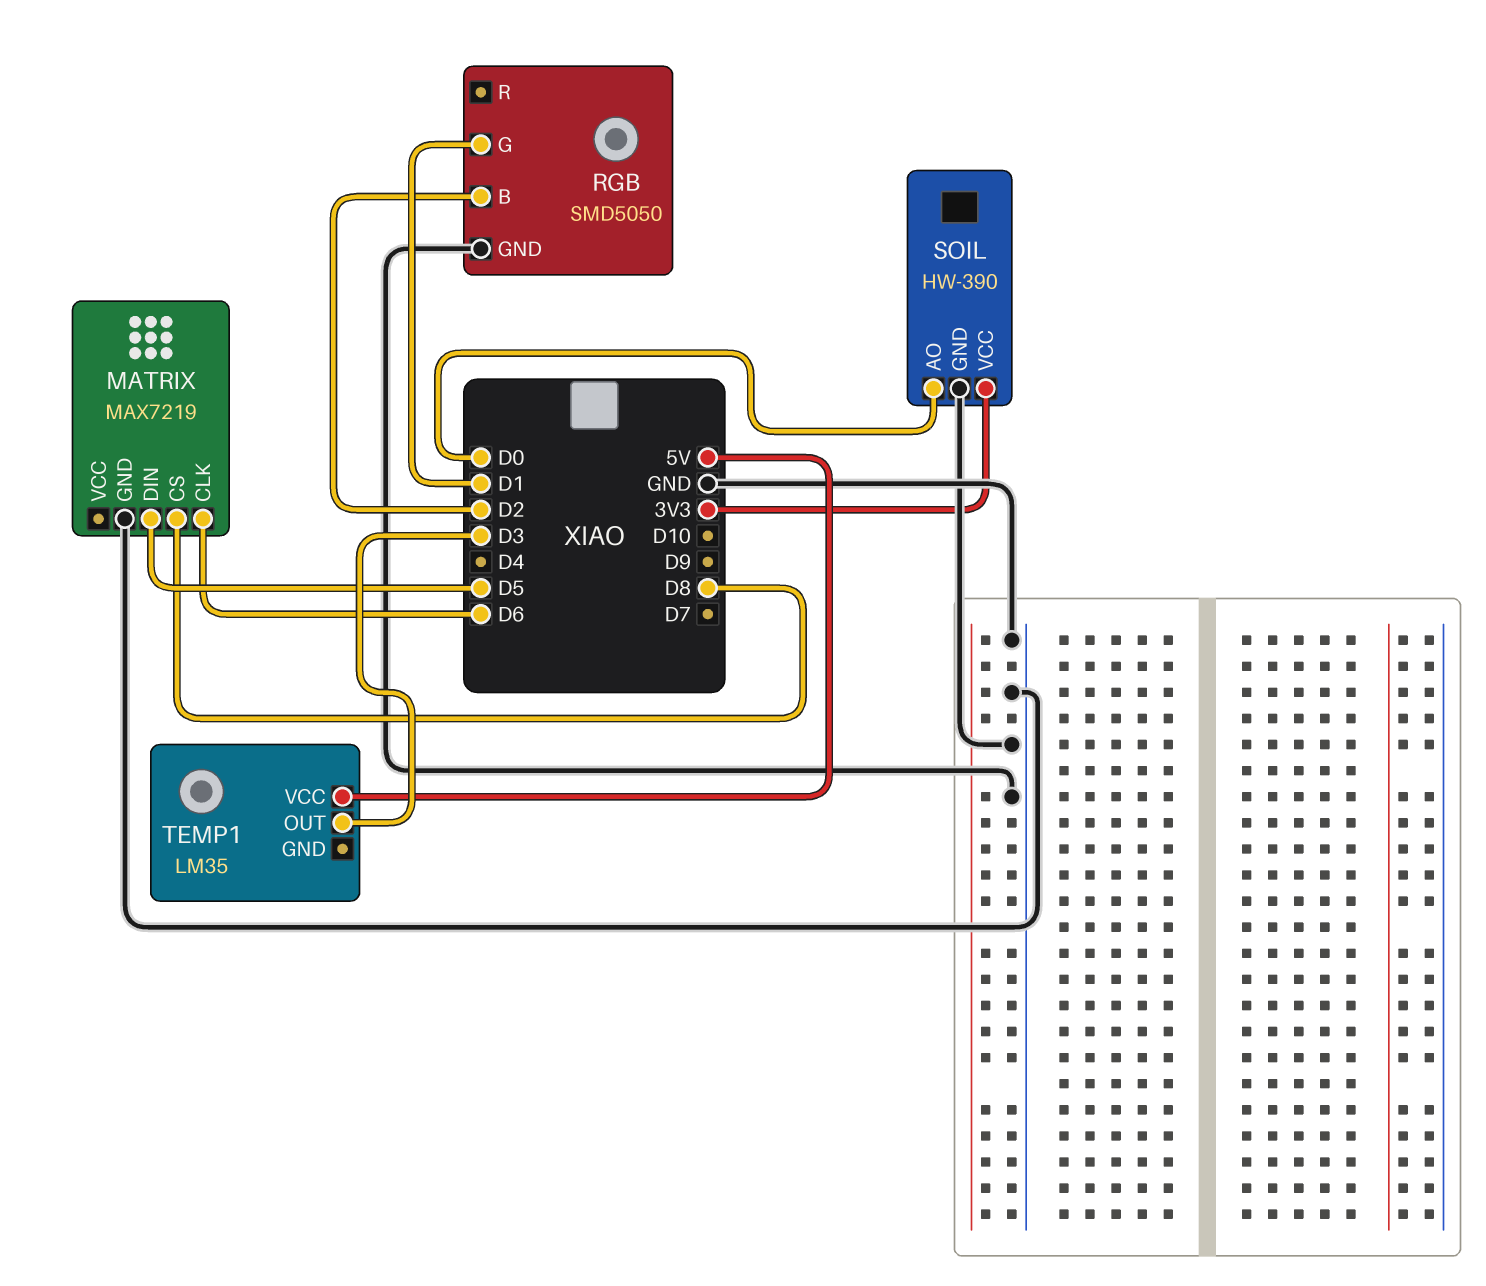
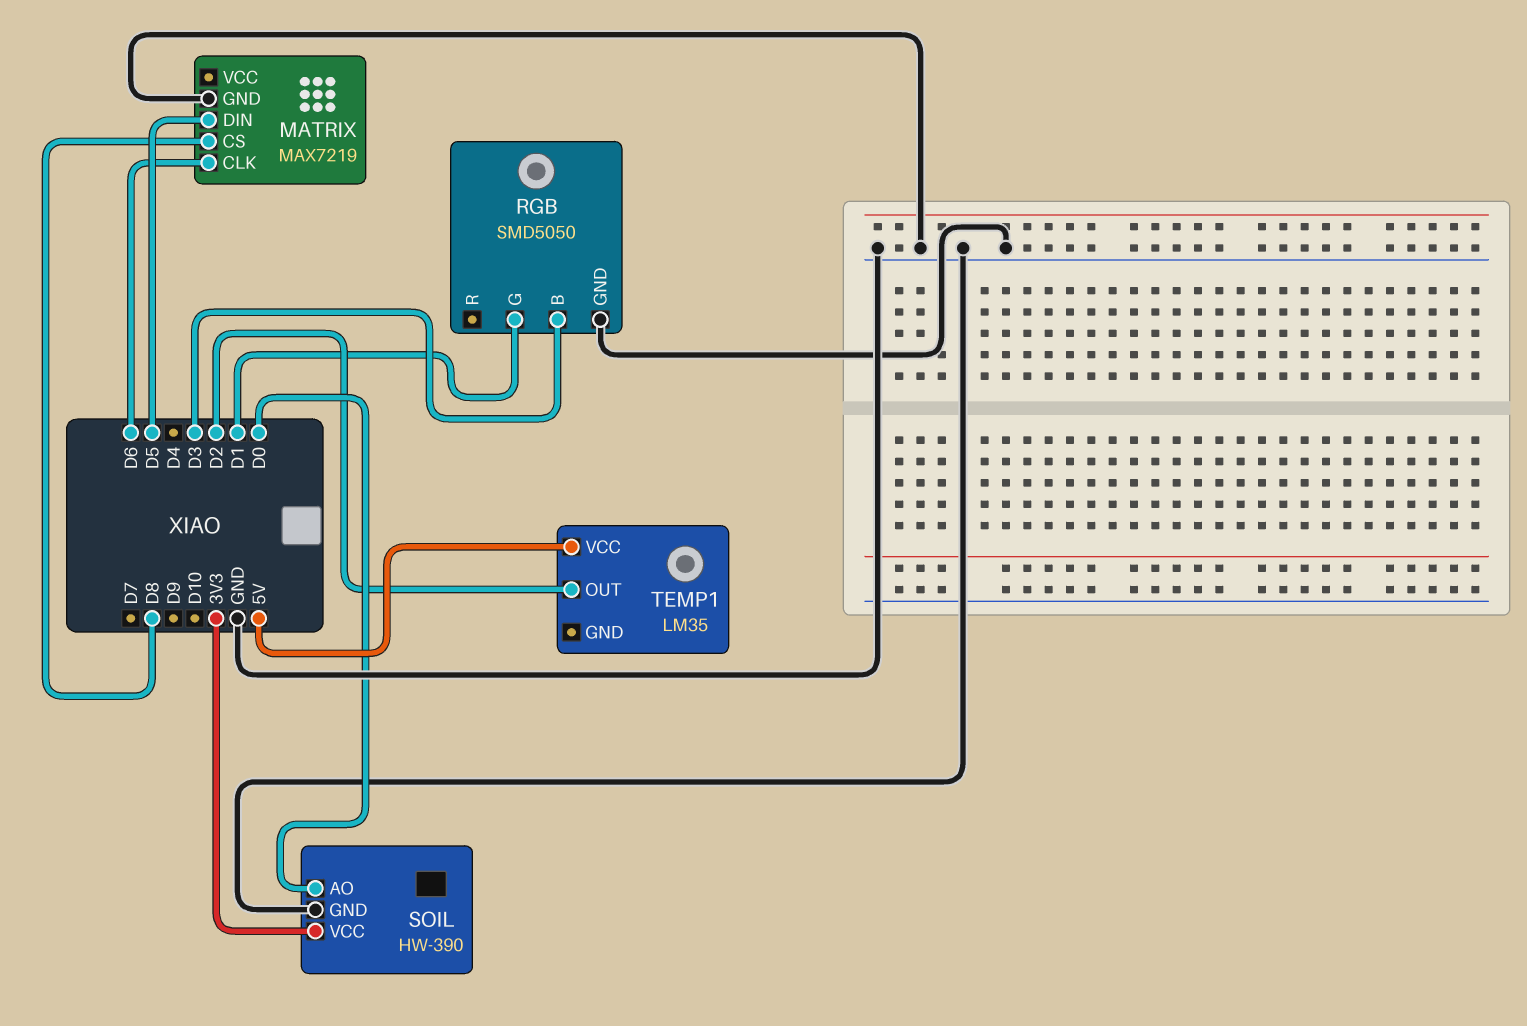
RGB pin B: D2 -> D3
TEMP1 pin OUT: D3 -> D2

